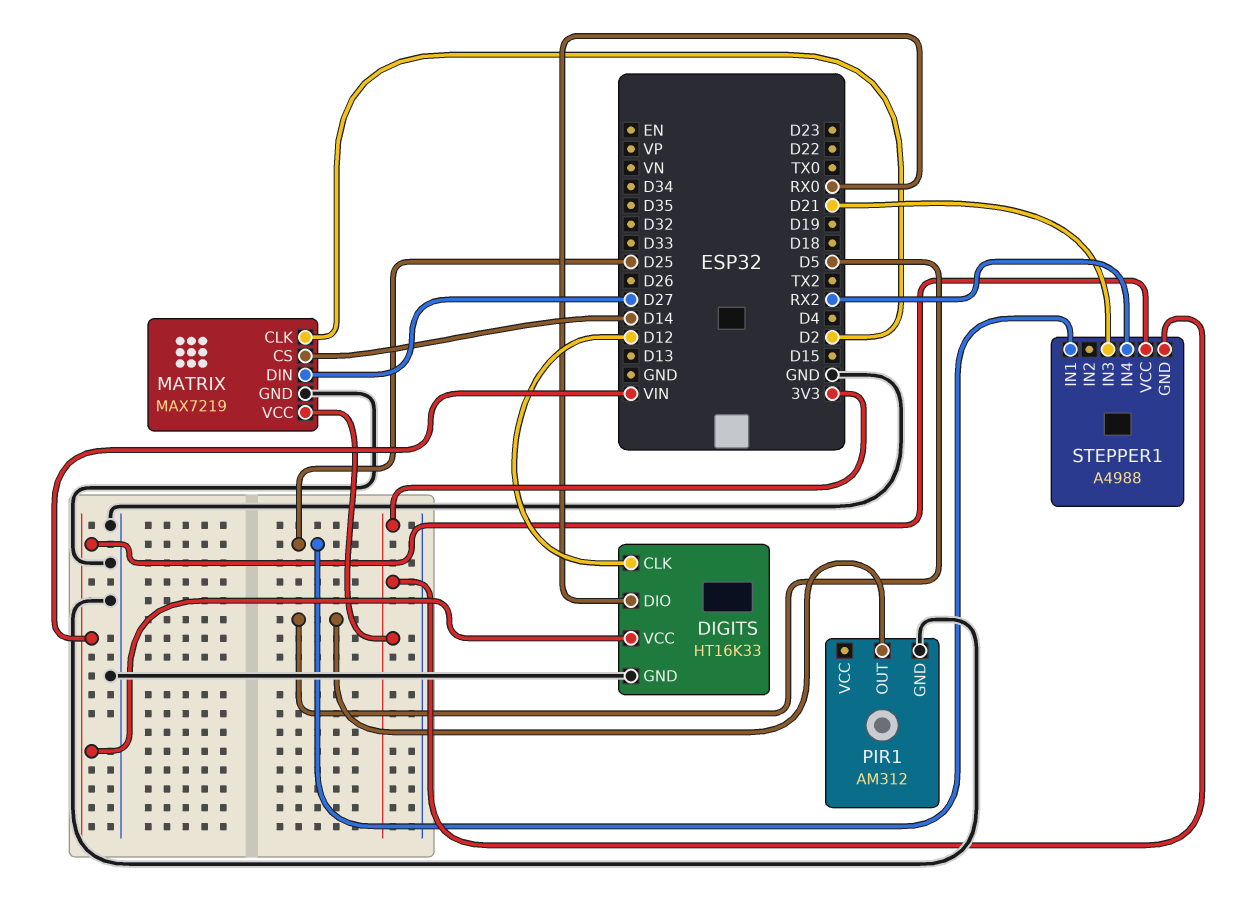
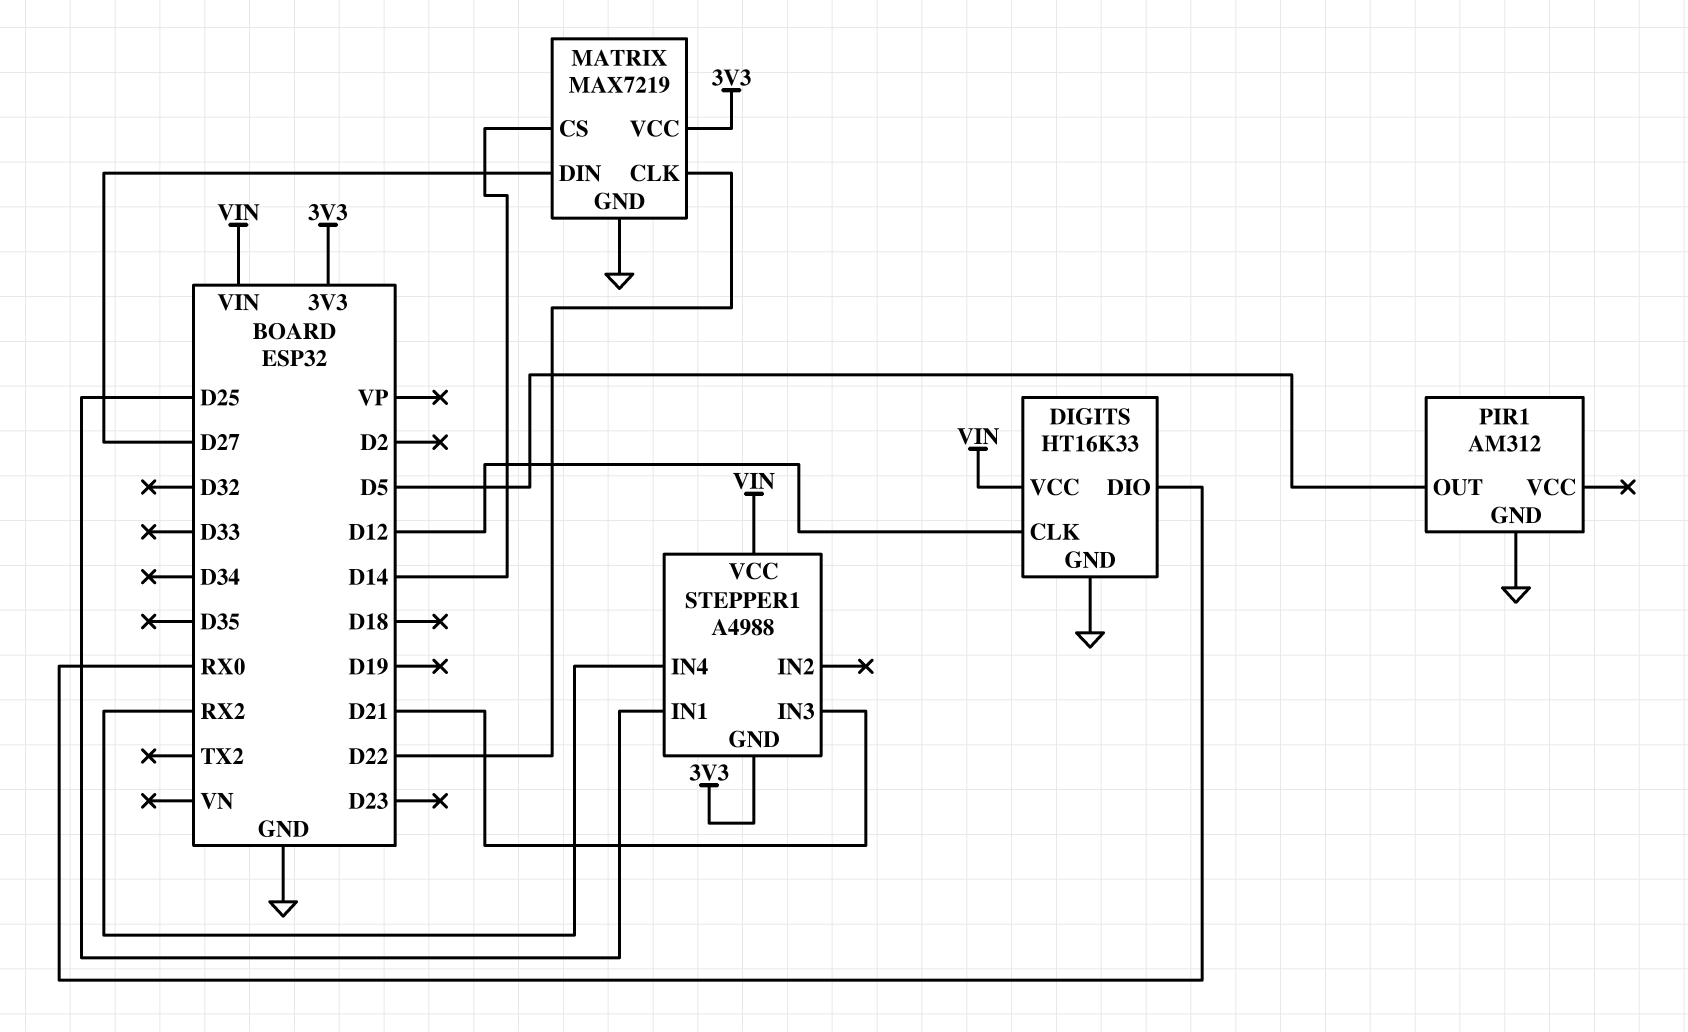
MATRIX pin CLK: D2 -> D22

